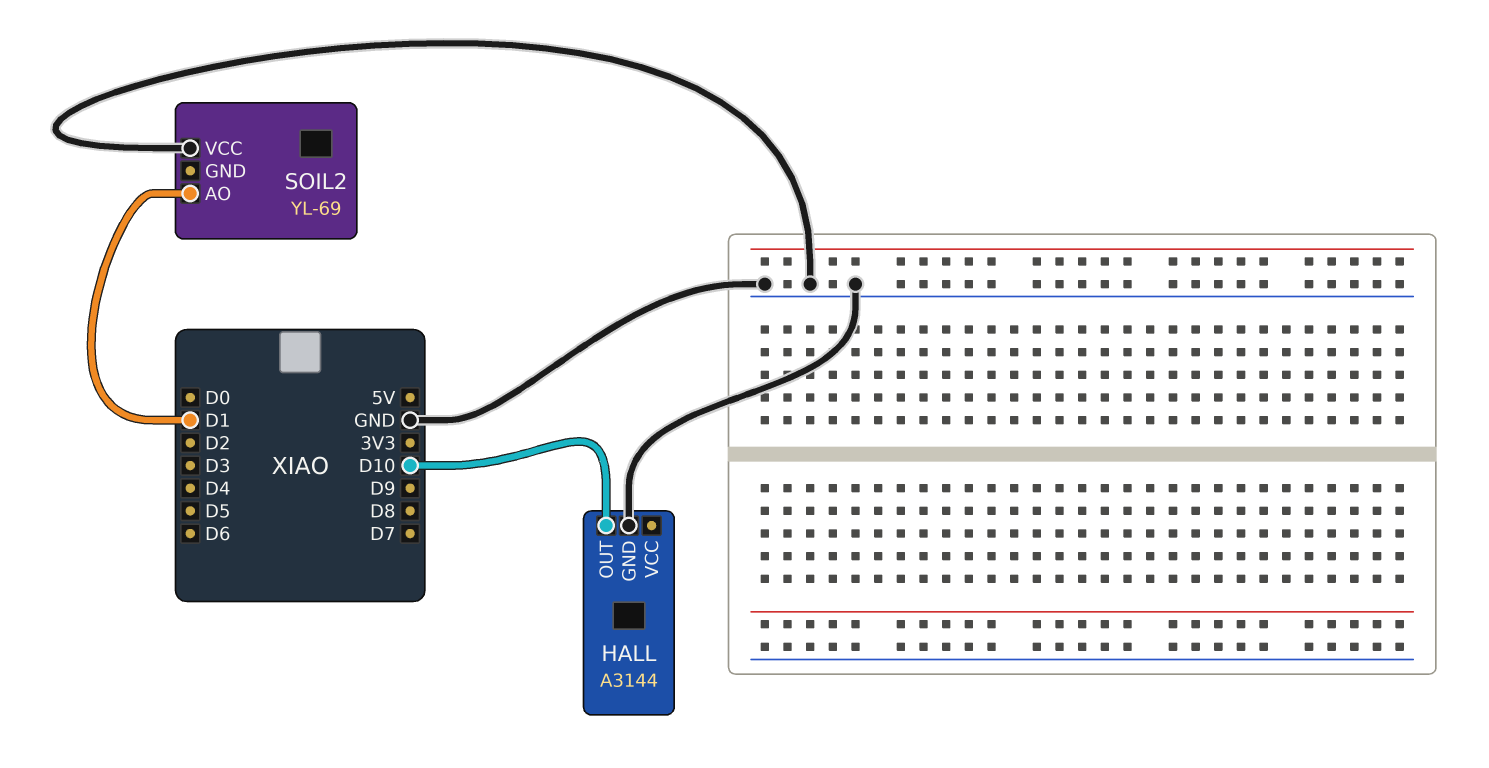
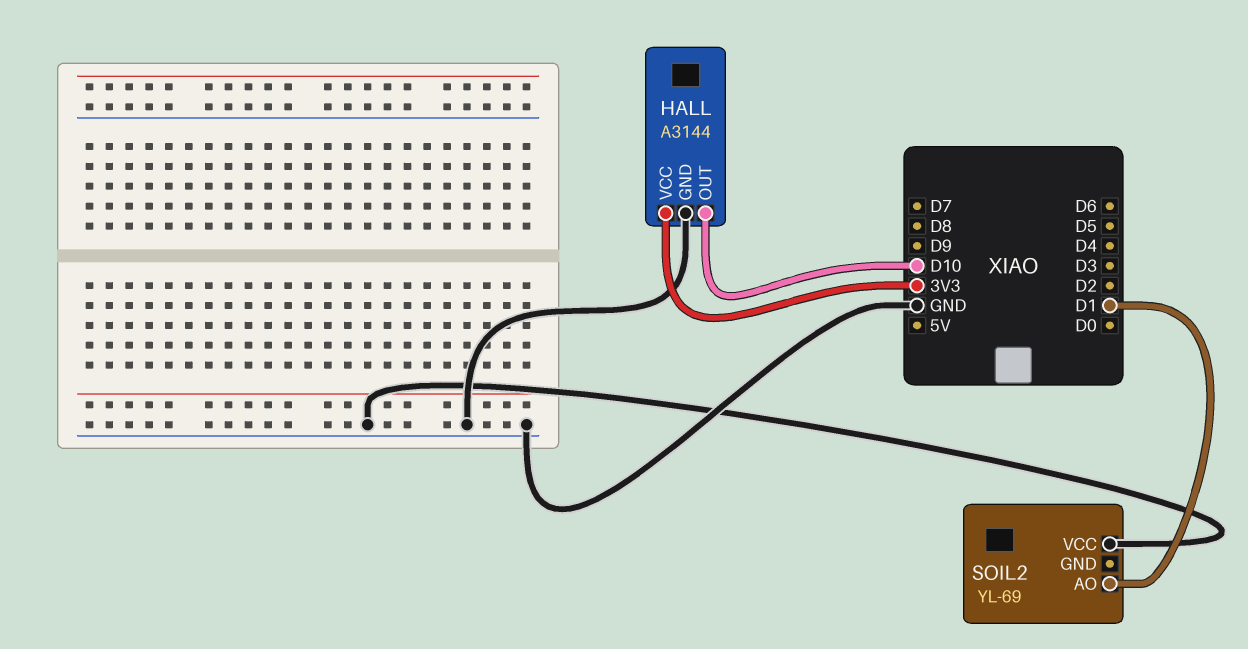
HALL pin VCC: none -> 3V3

